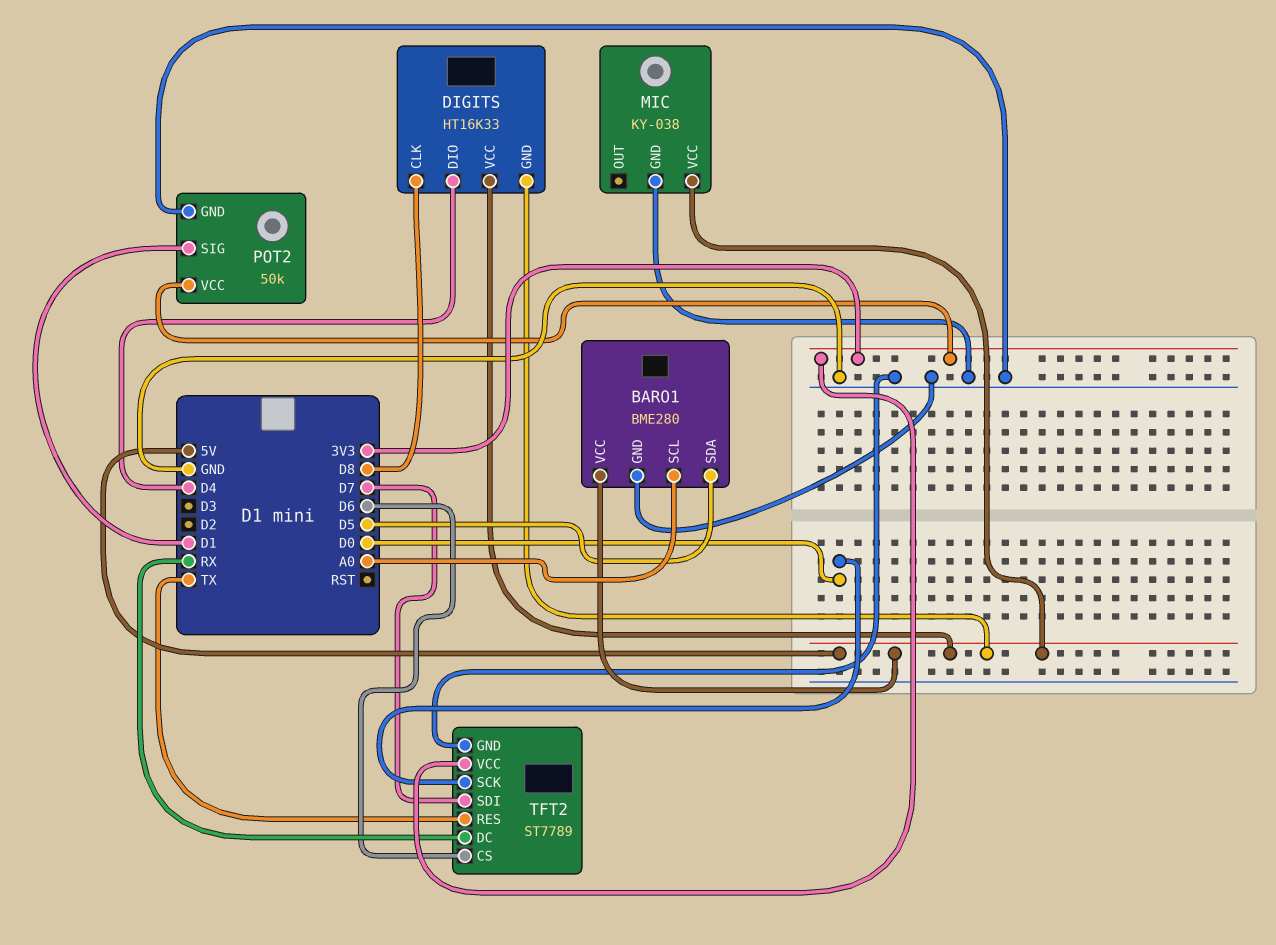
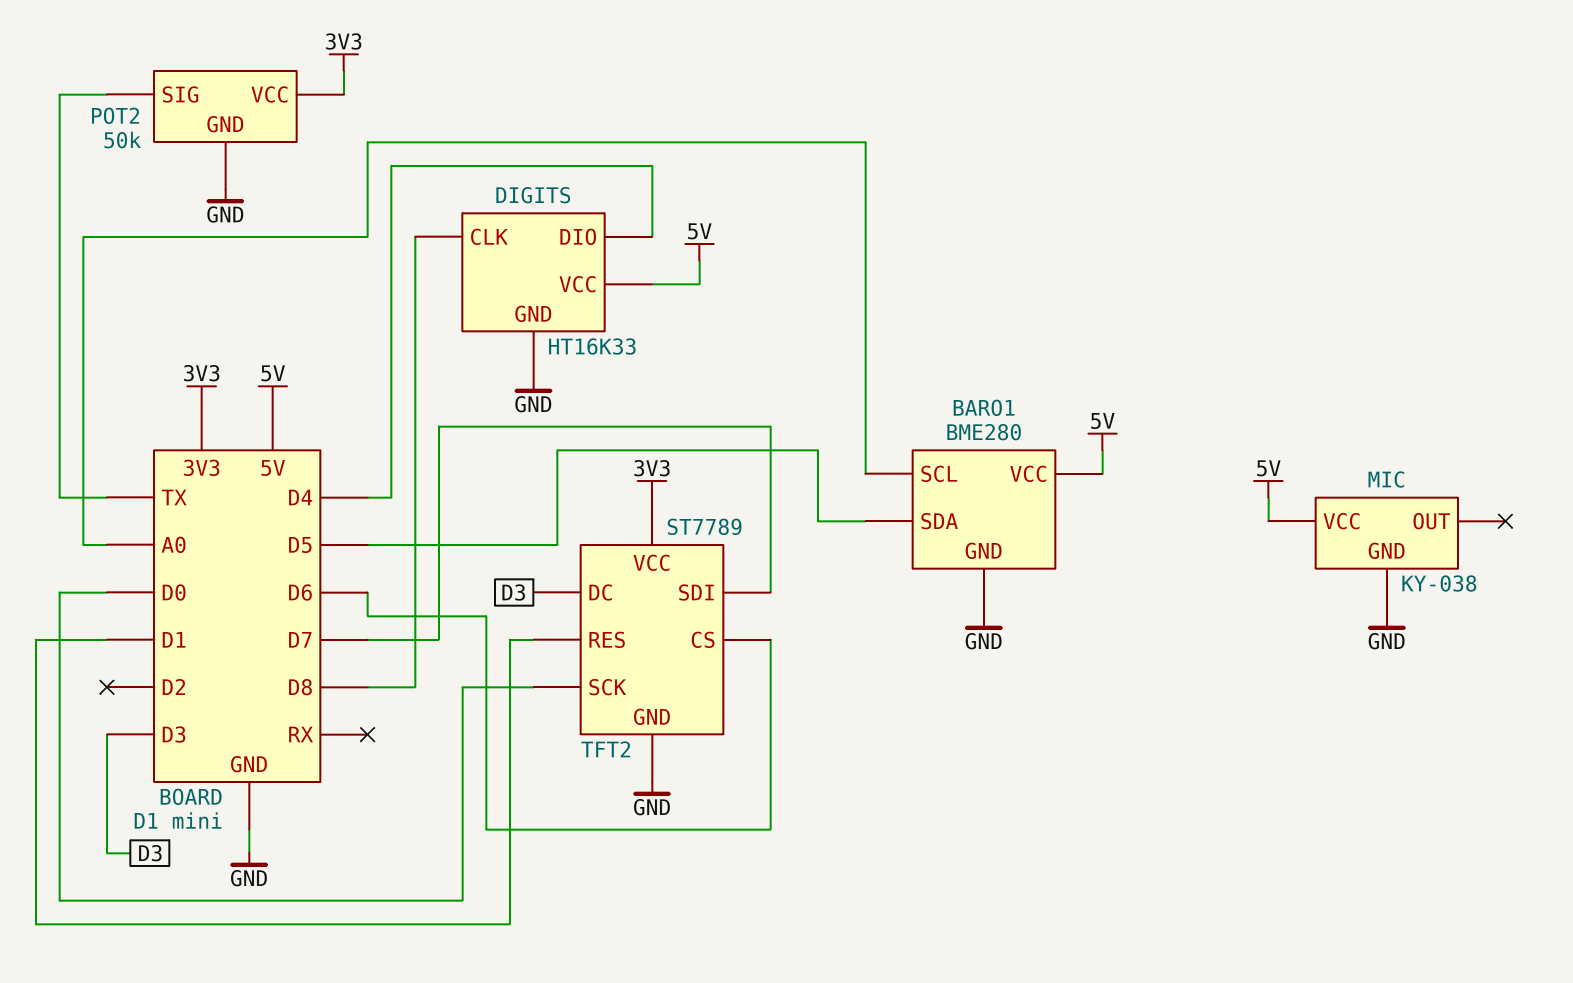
DIGITS pin GND: 5V -> GND
POT2 pin SIG: D1 -> TX
TFT2 pin DC: RX -> D3
TFT2 pin RES: TX -> D1

